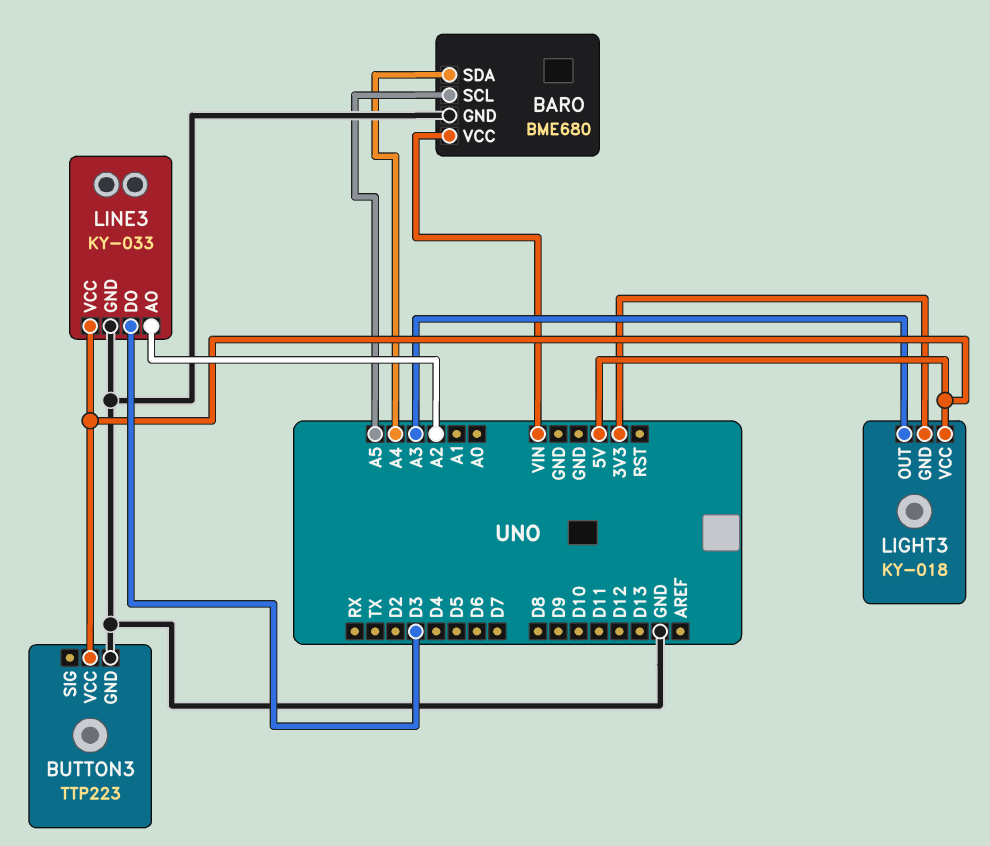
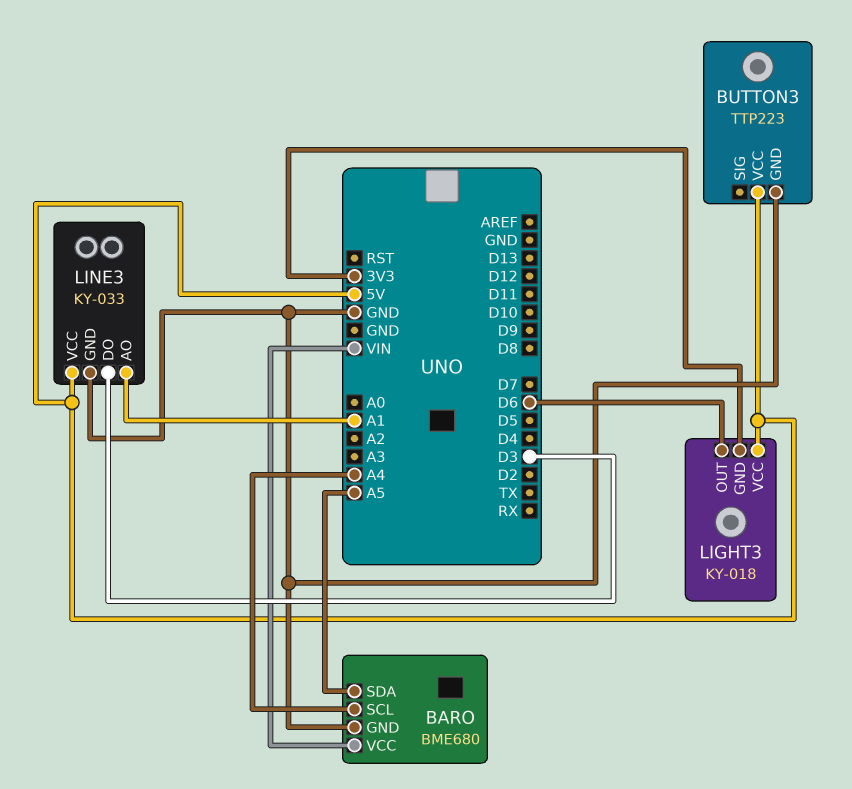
BARO pin SCL: A5 -> A4
BARO pin SDA: A4 -> A5
LIGHT3 pin OUT: A3 -> D6
LINE3 pin AO: A2 -> A1

